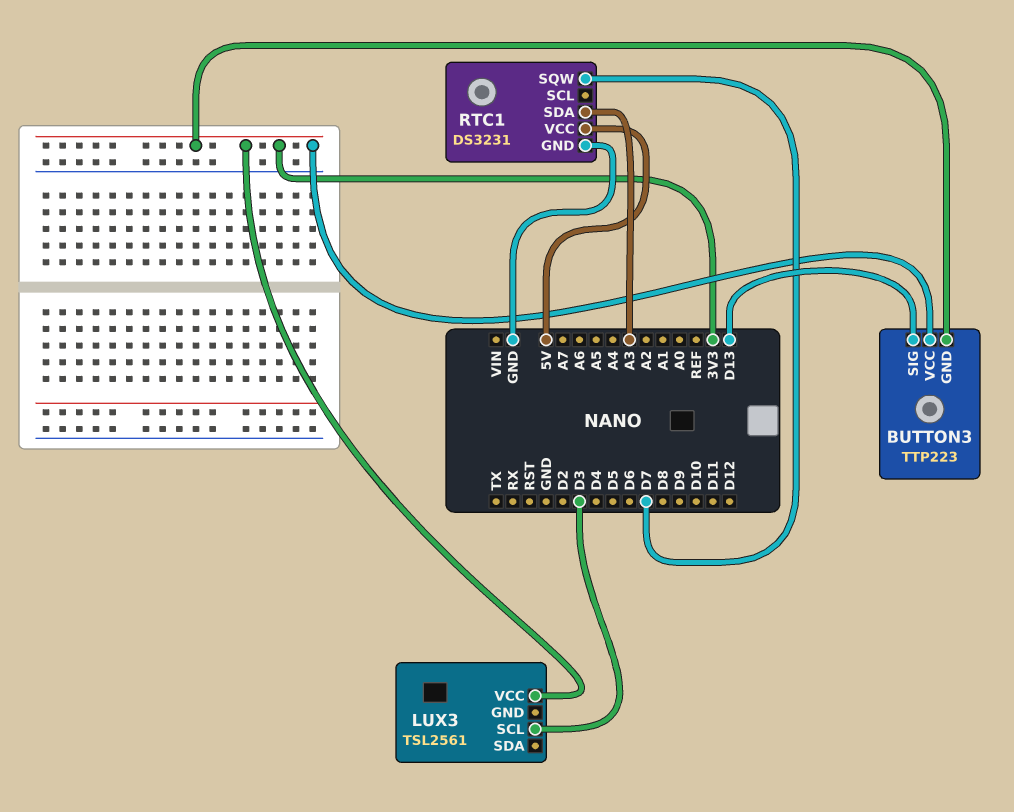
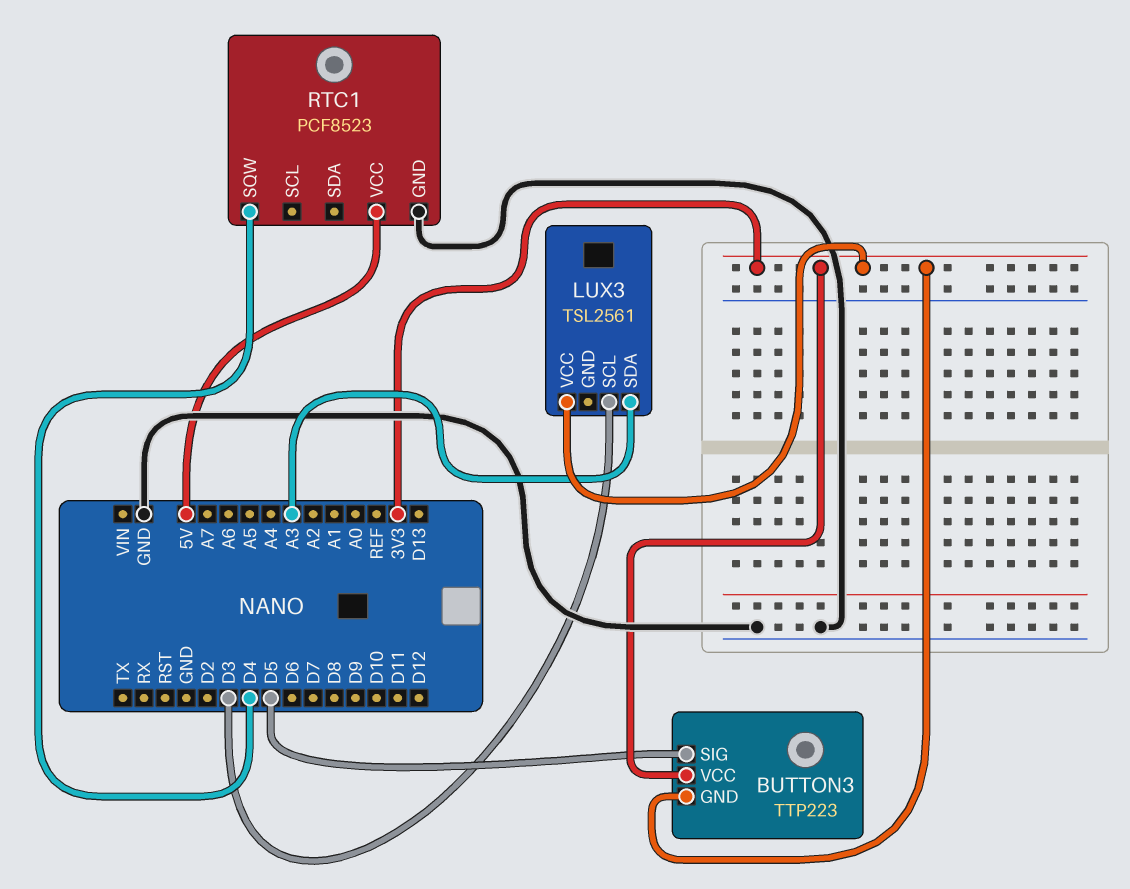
BUTTON3 pin SIG: D13 -> D5
LUX3 pin SDA: none -> A3
RTC1: DS3231 -> PCF8523
RTC1 pin SDA: A3 -> none
RTC1 pin SQW: D7 -> D4

